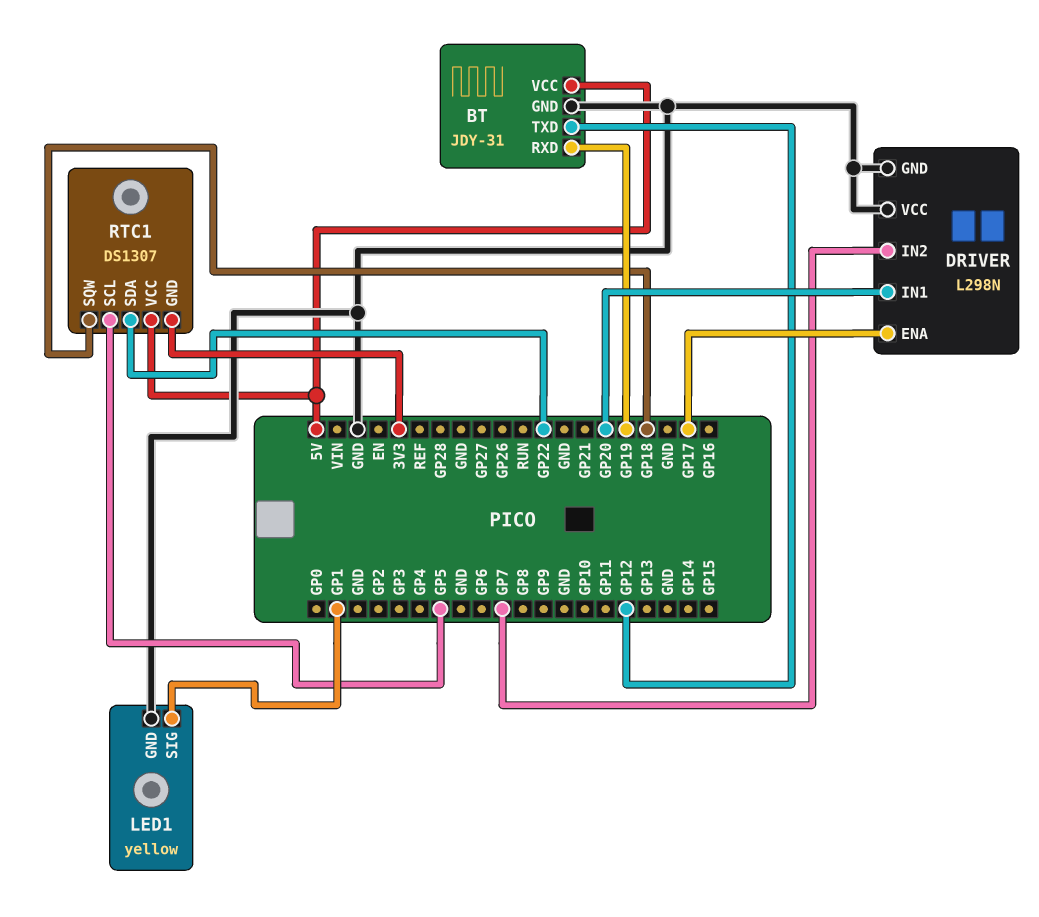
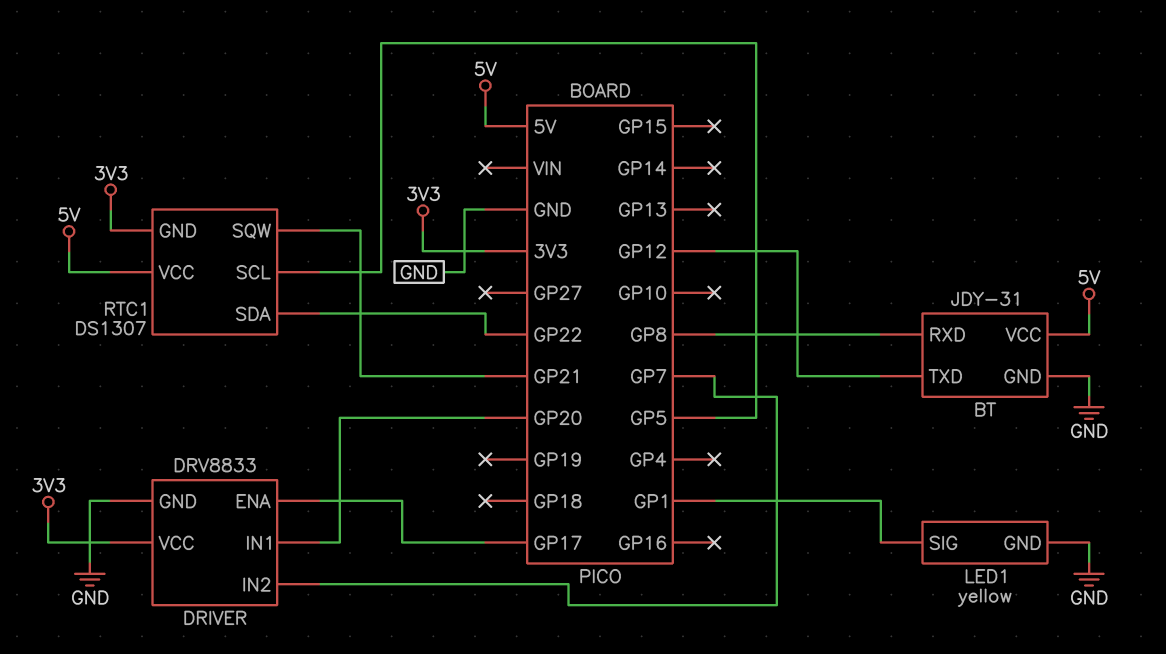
BT pin RXD: GP19 -> GP8
DRIVER: L298N -> DRV8833
DRIVER pin VCC: GND -> 3V3
RTC1 pin SQW: GP18 -> GP21

